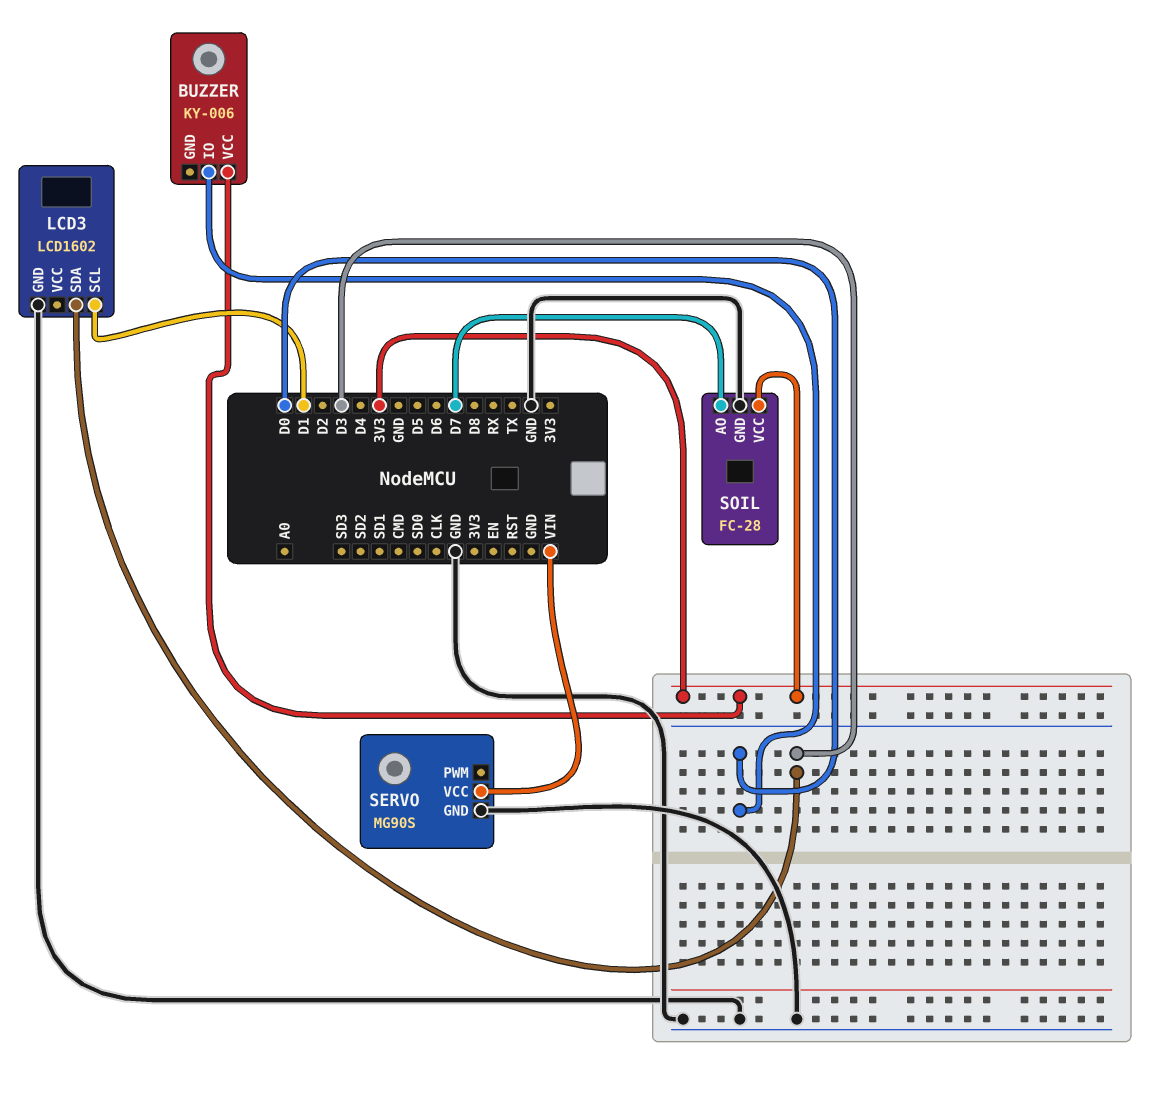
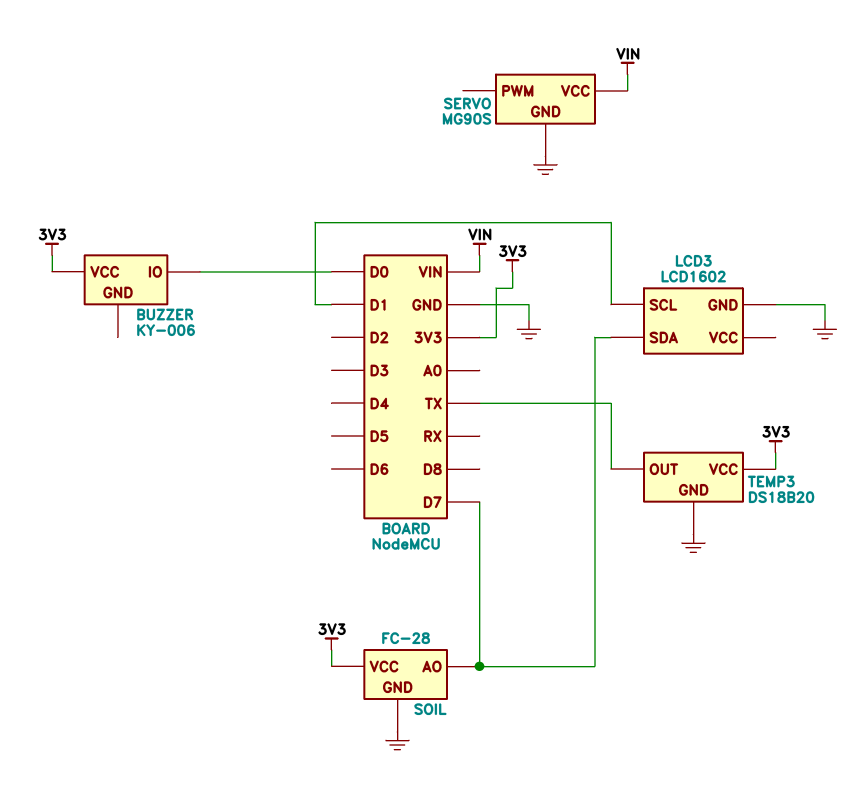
LCD3 pin SDA: D3 -> D7
TEMP3: none -> DS18B20
TEMP3 pin GND: none -> GND
TEMP3 pin OUT: none -> TX
TEMP3 pin VCC: none -> 3V3

